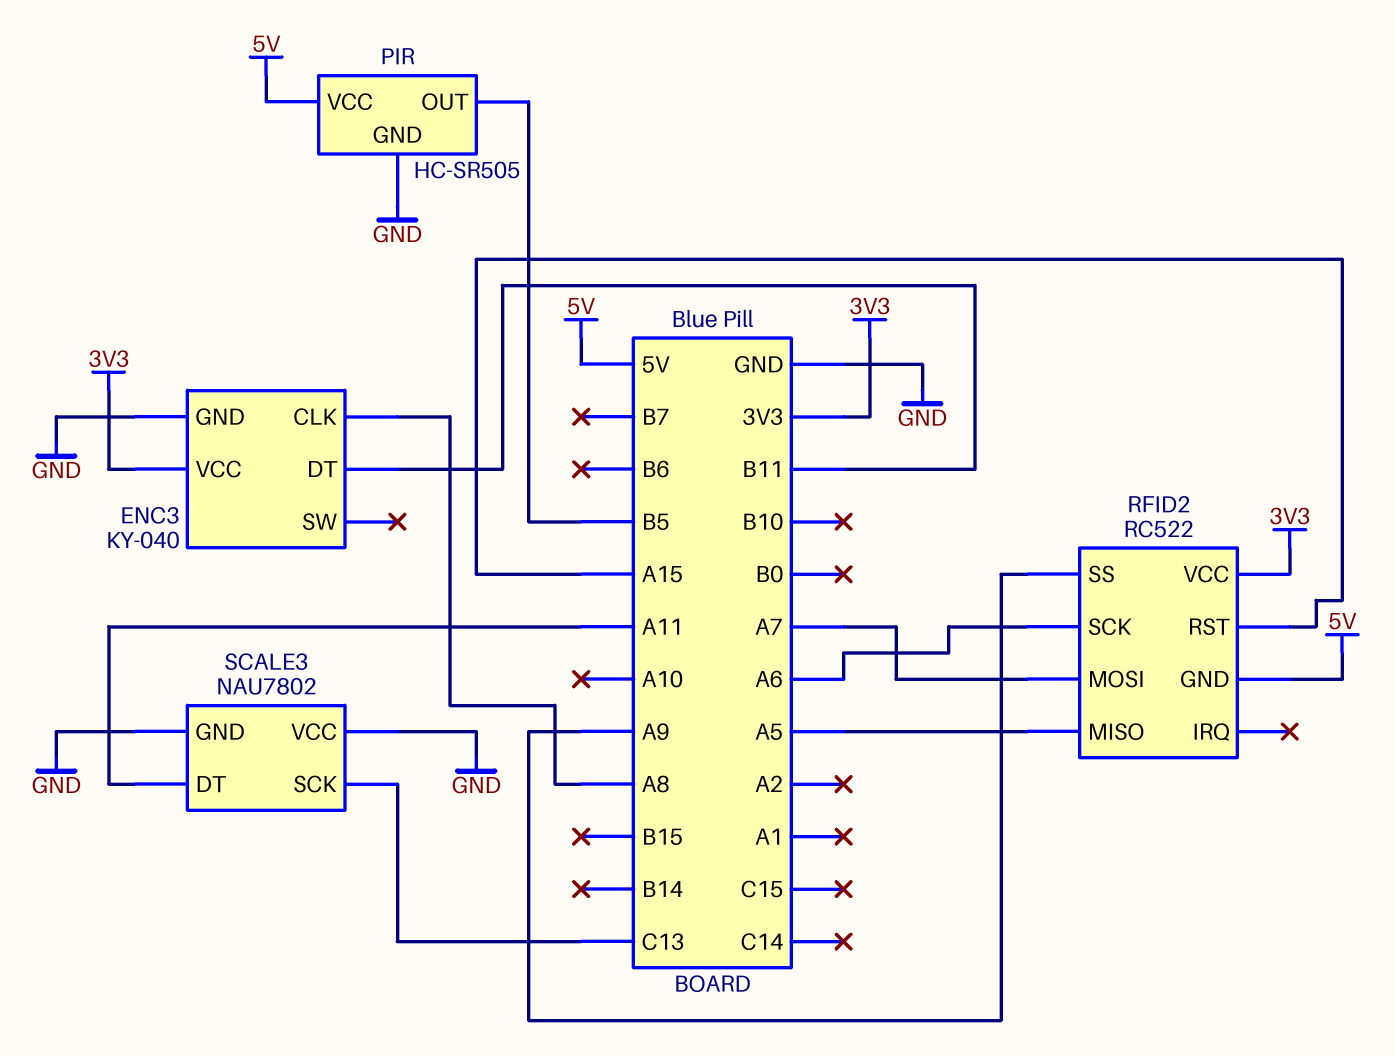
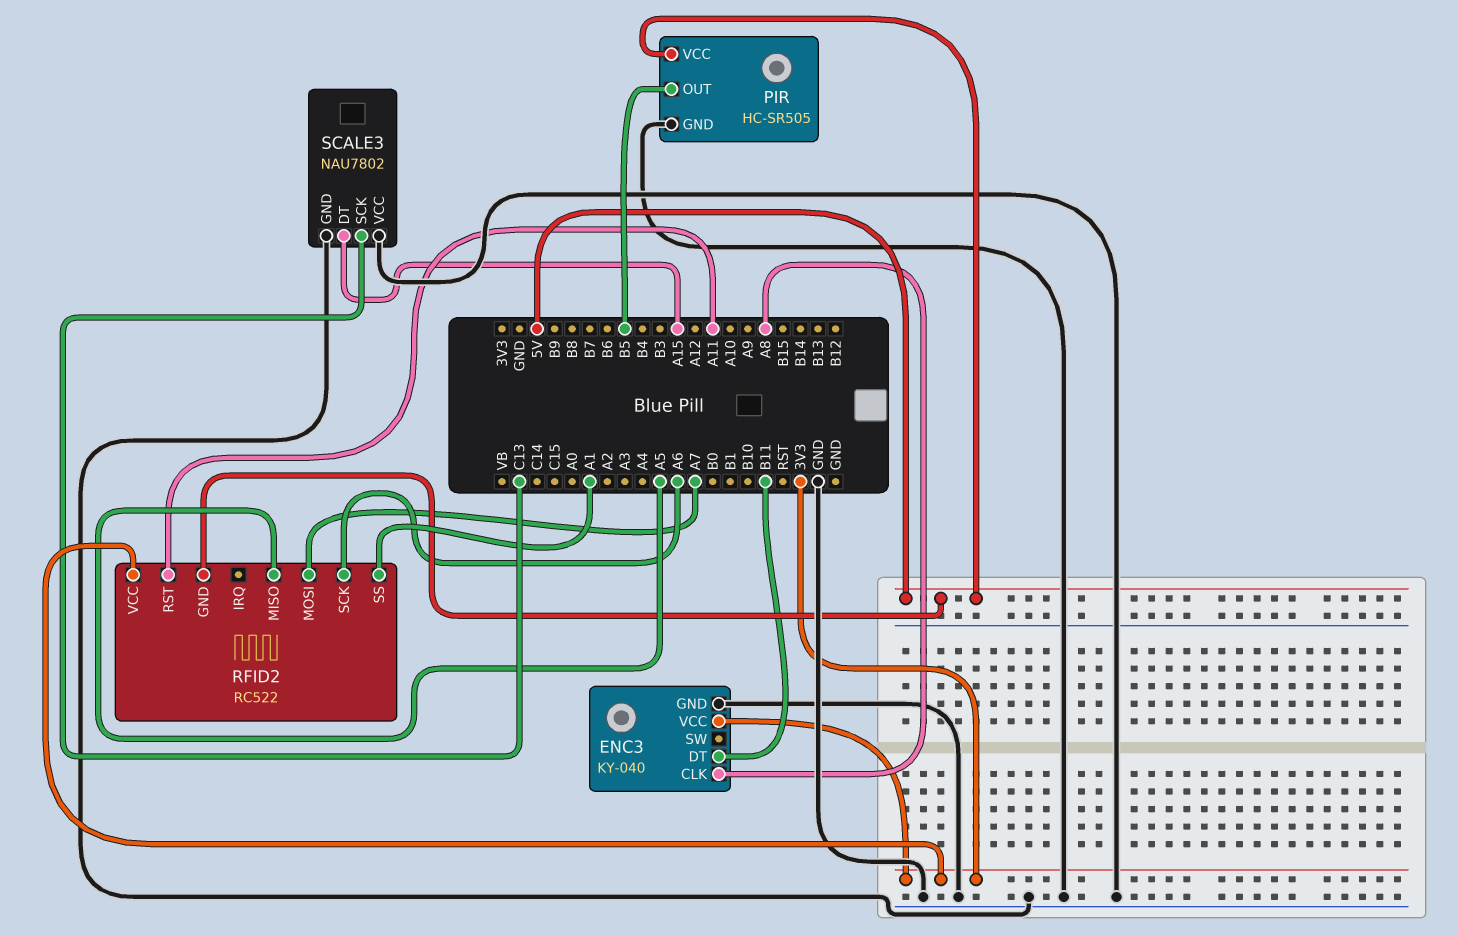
RFID2 pin RST: A15 -> A11
RFID2 pin SS: A9 -> A1
SCALE3 pin DT: A11 -> A15

